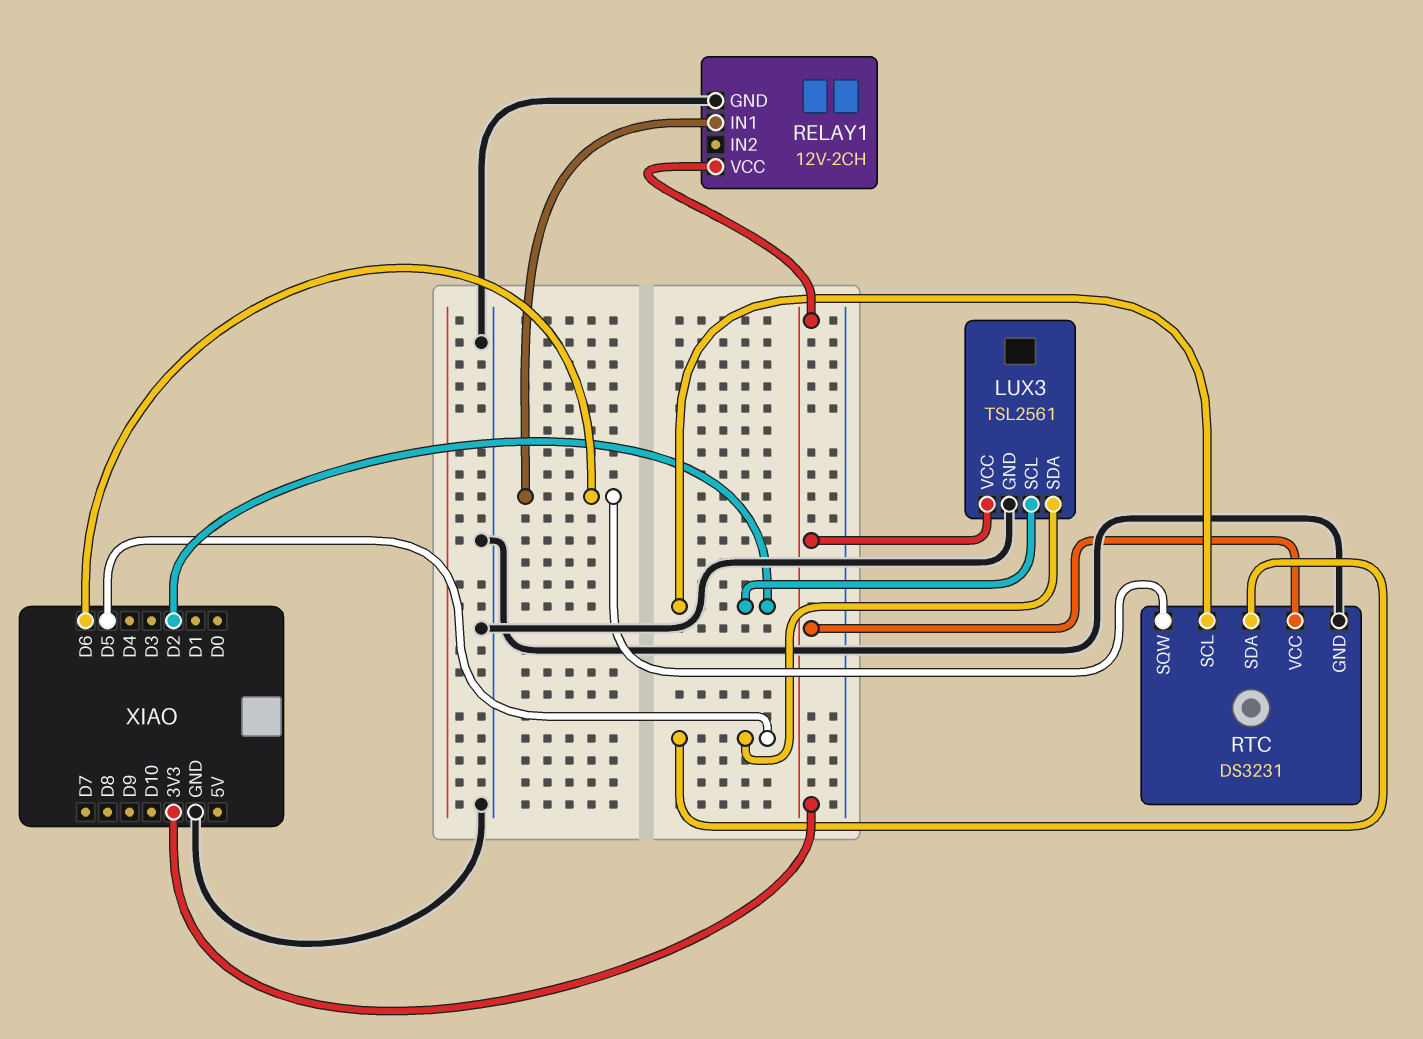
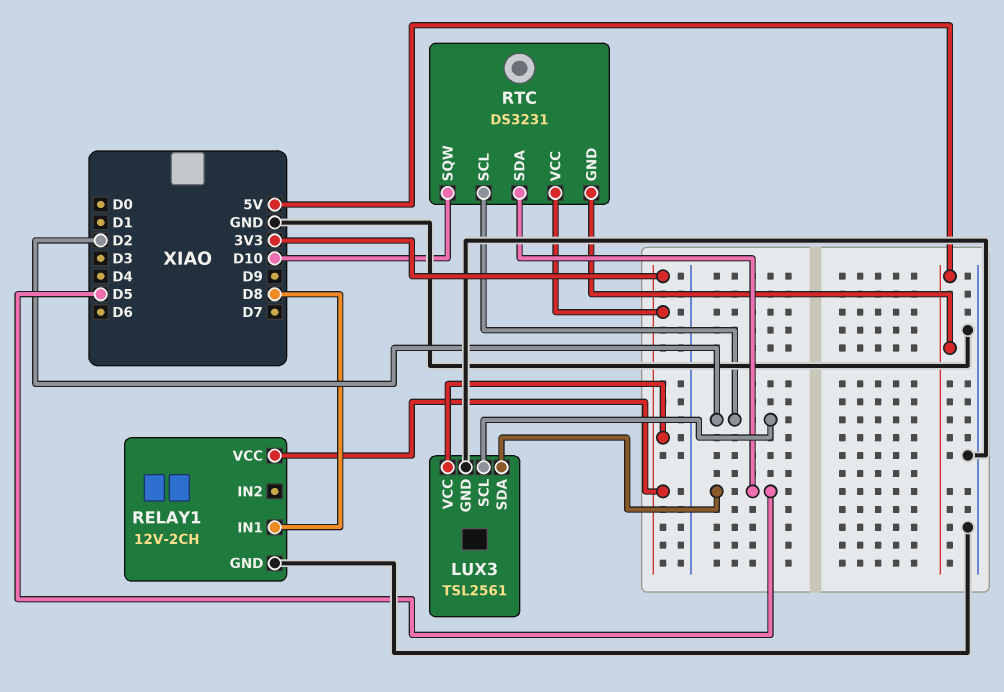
RELAY1 pin IN1: D6 -> D8
RTC pin GND: GND -> 5V
RTC pin SQW: D6 -> D10

